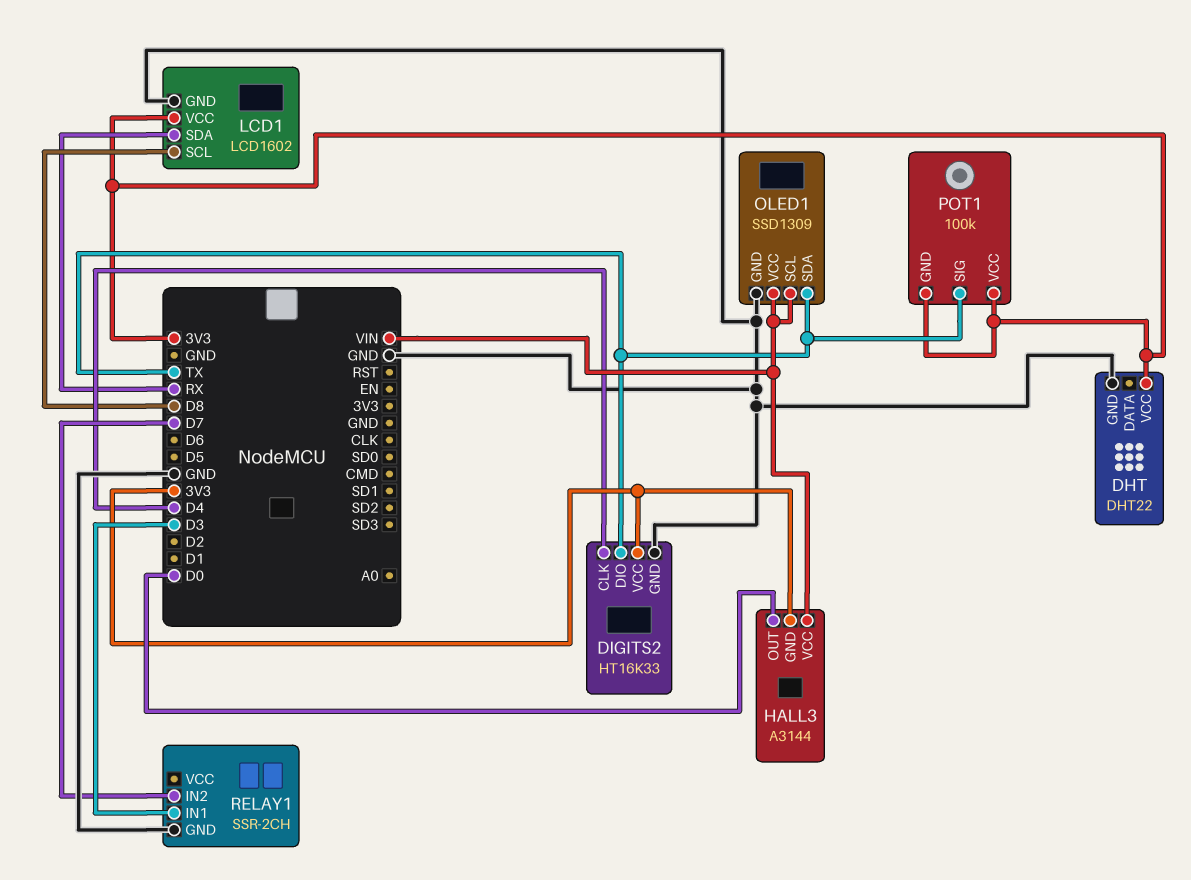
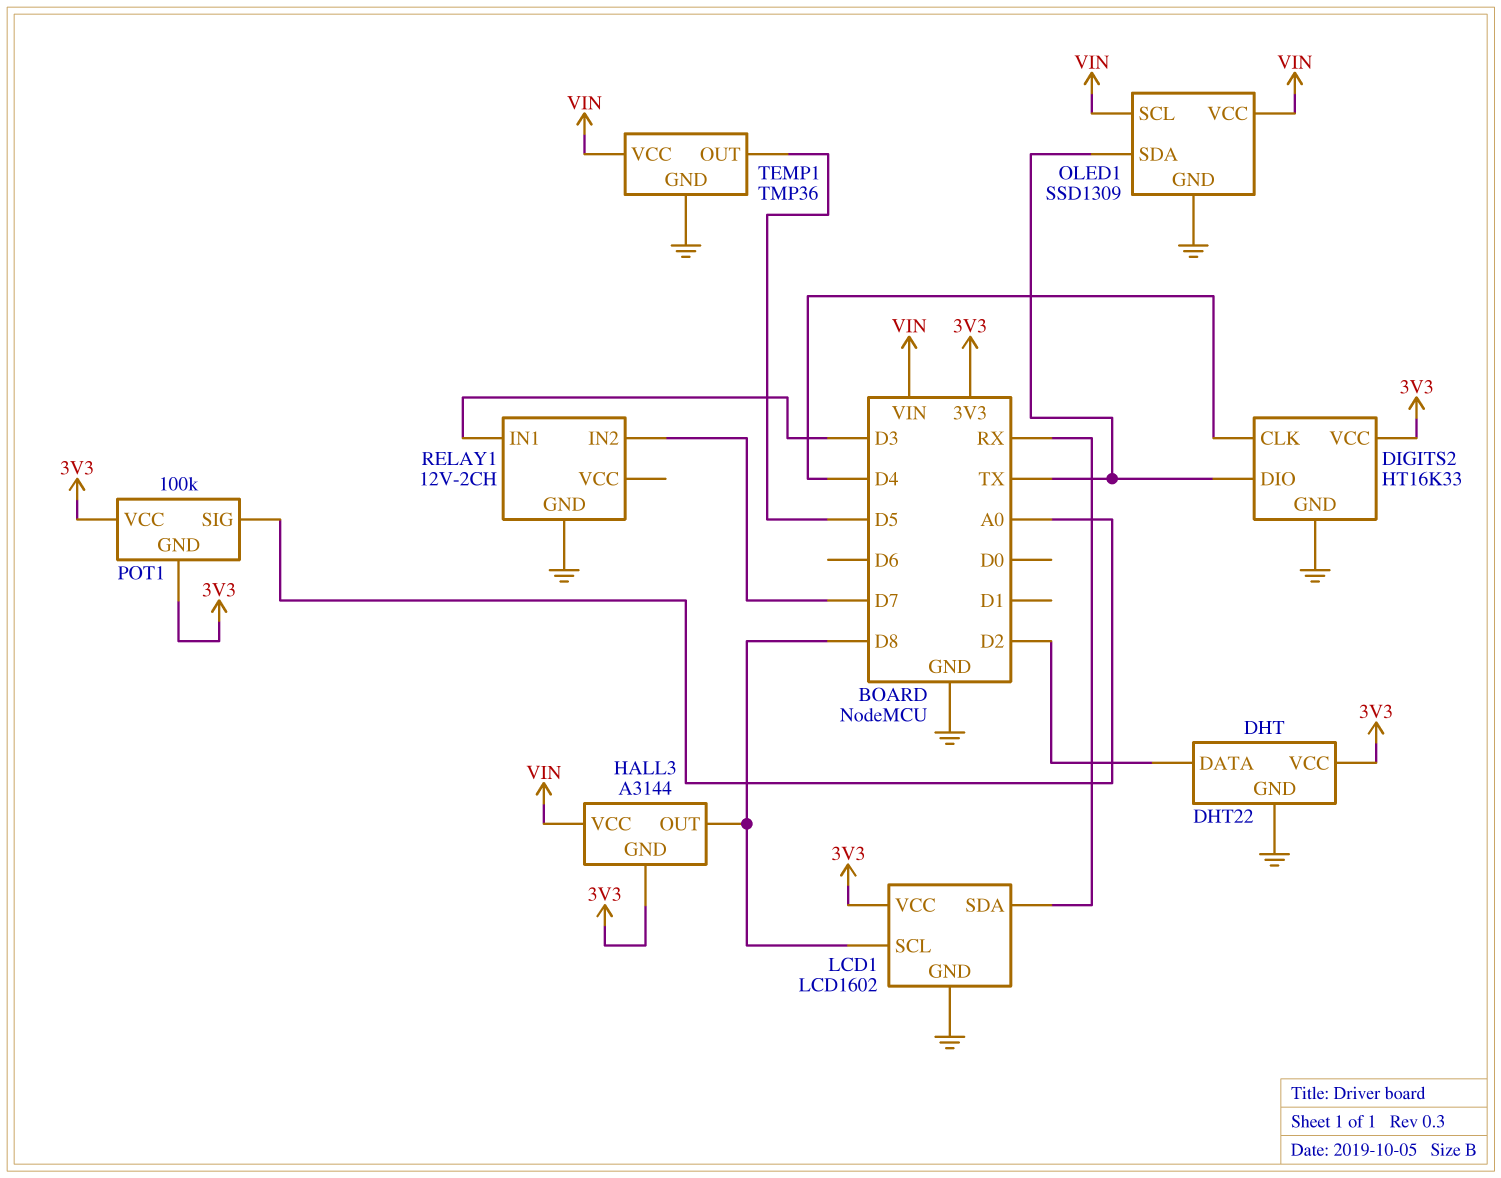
DHT pin DATA: none -> D2
HALL3 pin OUT: D0 -> D8
POT1 pin SIG: TX -> A0
RELAY1: SSR-2CH -> 12V-2CH
TEMP1: none -> TMP36
TEMP1 pin GND: none -> GND
TEMP1 pin OUT: none -> D5
TEMP1 pin VCC: none -> VIN

